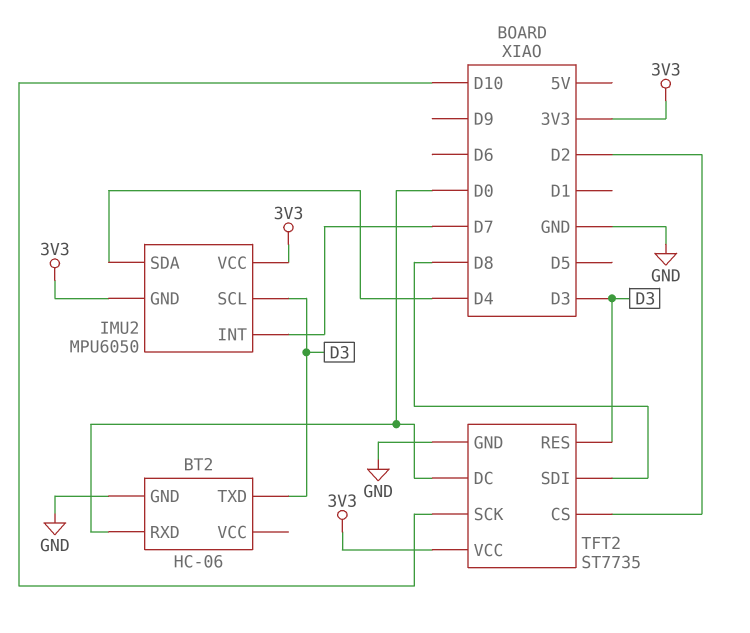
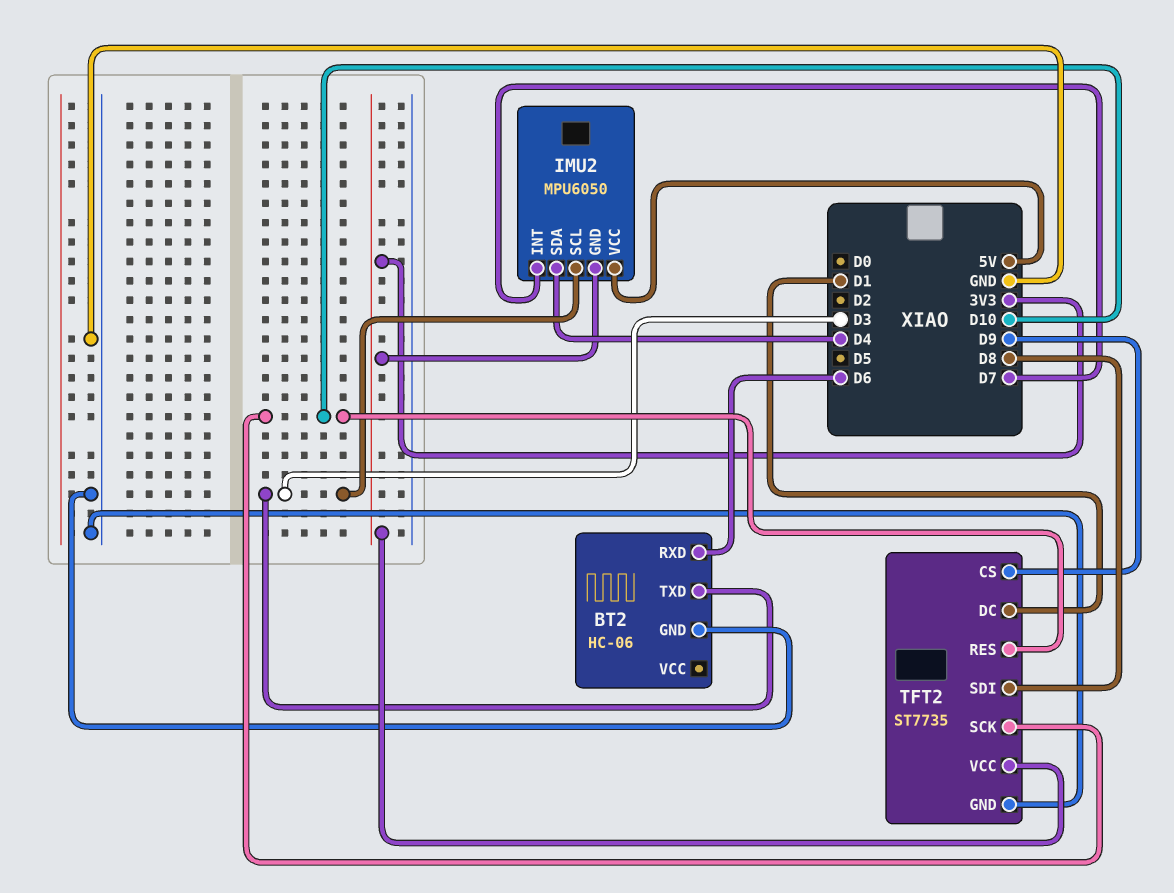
BT2 pin RXD: D0 -> D6
IMU2 pin VCC: 3V3 -> 5V
TFT2 pin CS: D2 -> D9
TFT2 pin DC: D0 -> D1
TFT2 pin RES: D3 -> D10

